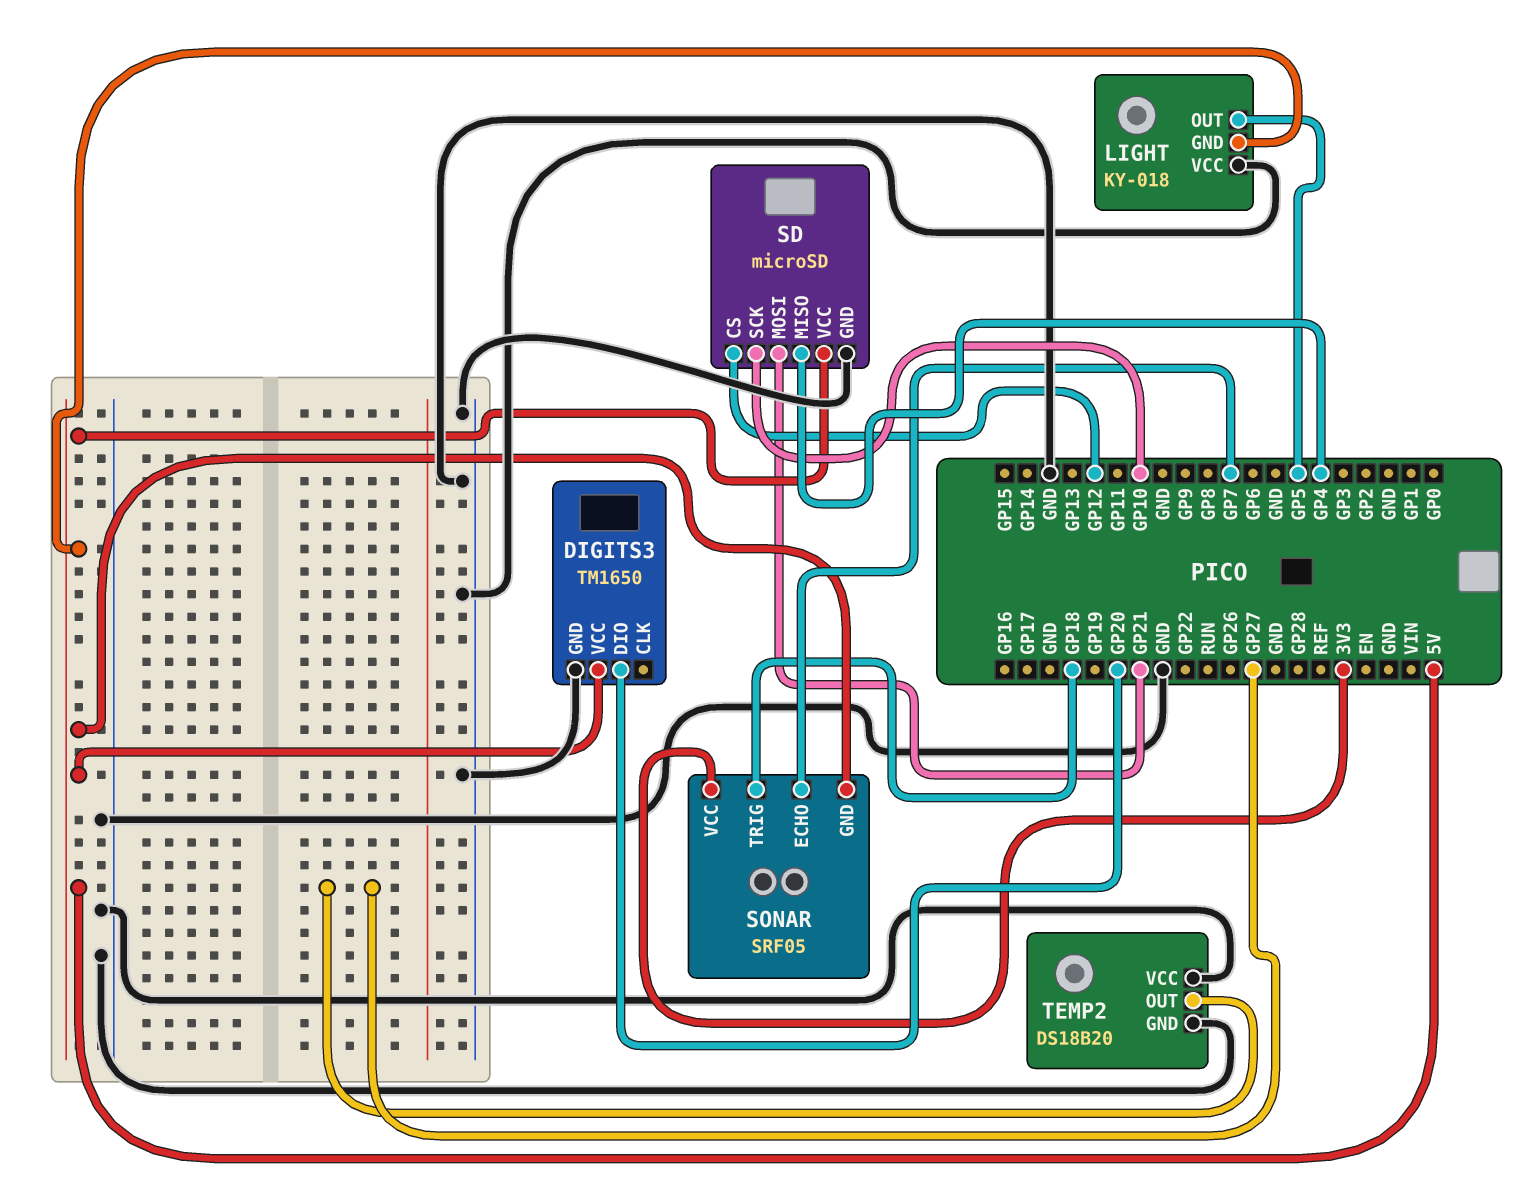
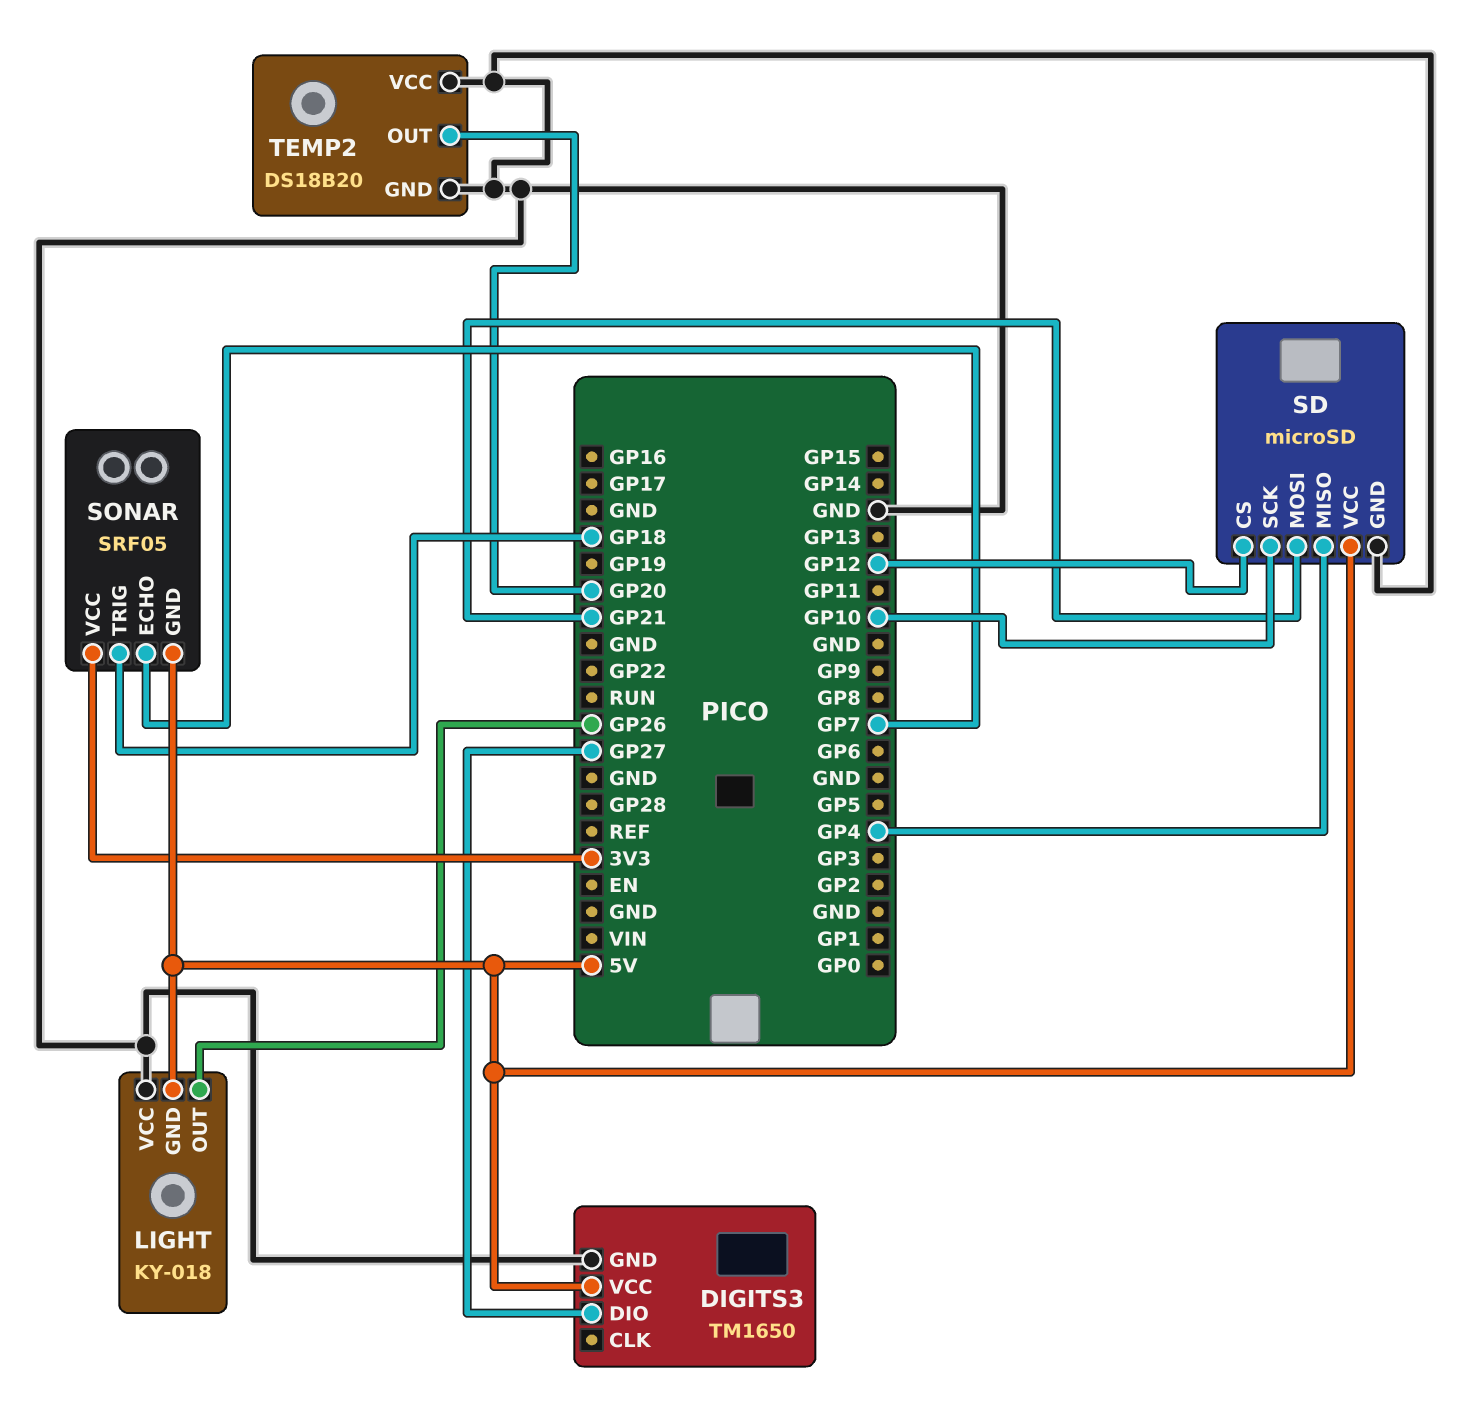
DIGITS3 pin DIO: GP20 -> GP27
LIGHT pin OUT: GP5 -> GP26
TEMP2 pin OUT: GP27 -> GP20

